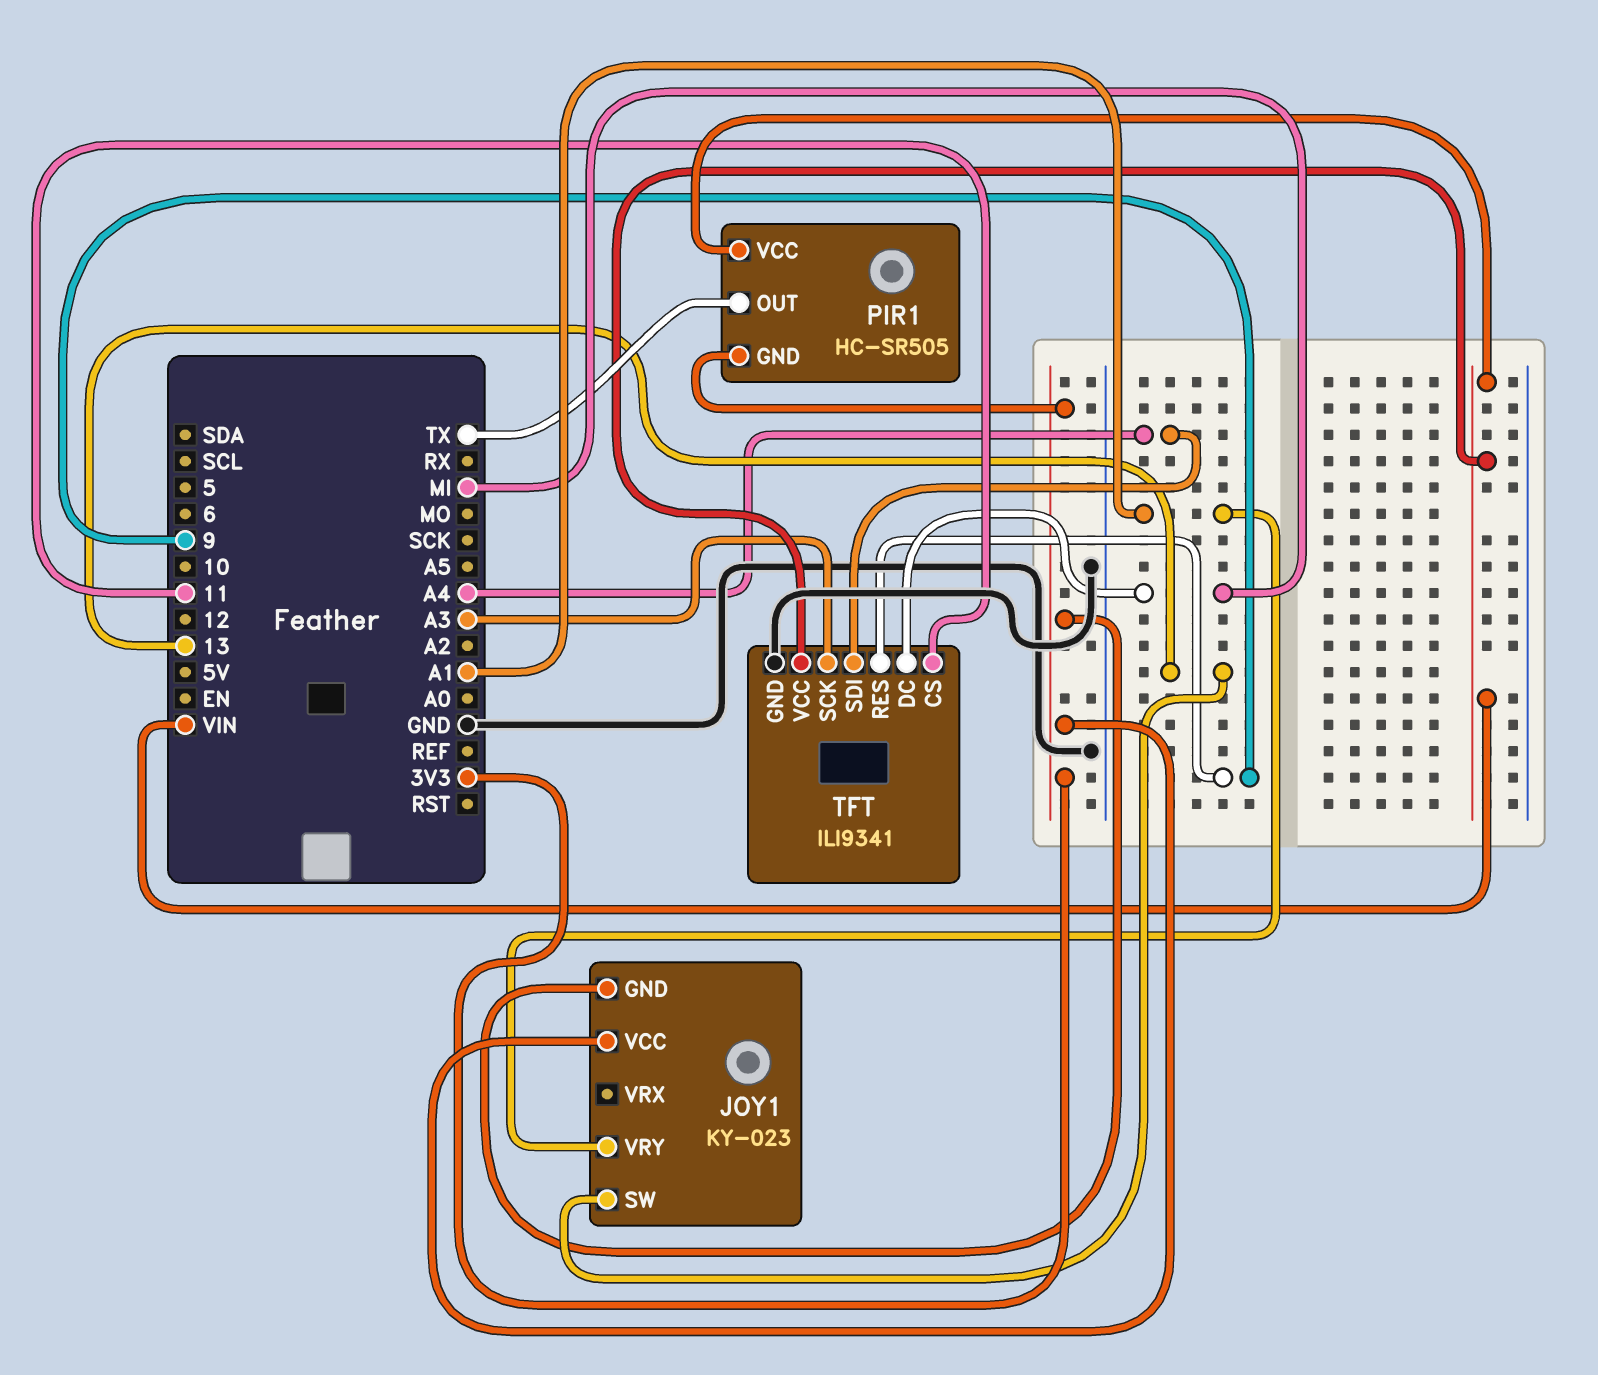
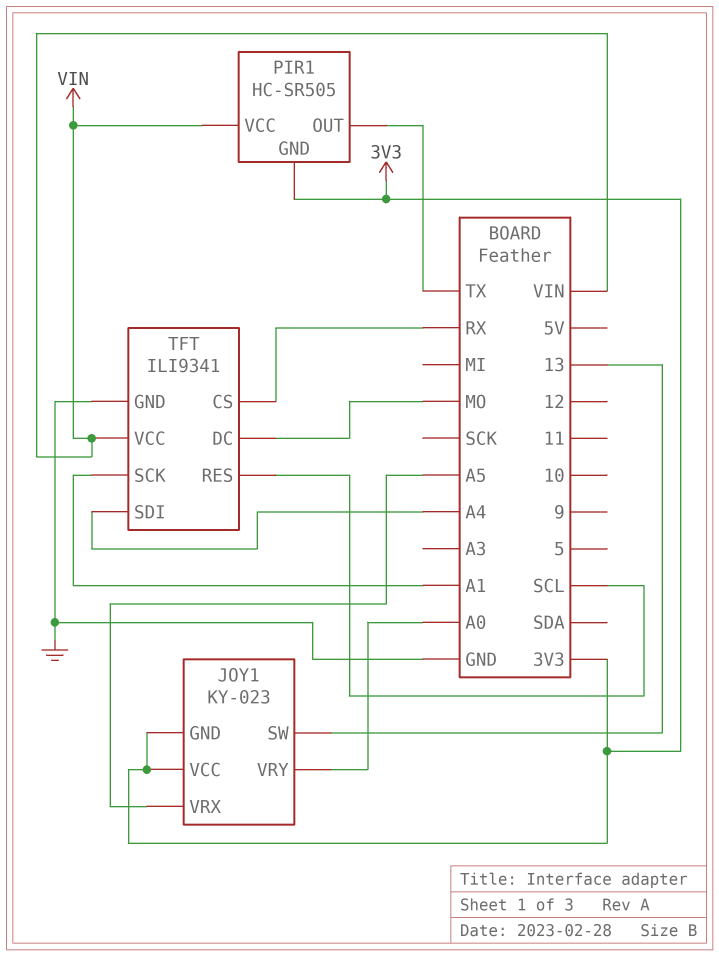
JOY1 pin VRX: none -> A5
JOY1 pin VRY: A1 -> A0
TFT pin CS: 11 -> RX
TFT pin DC: MI -> MO
TFT pin RES: 9 -> SCL
TFT pin SCK: A3 -> A1

